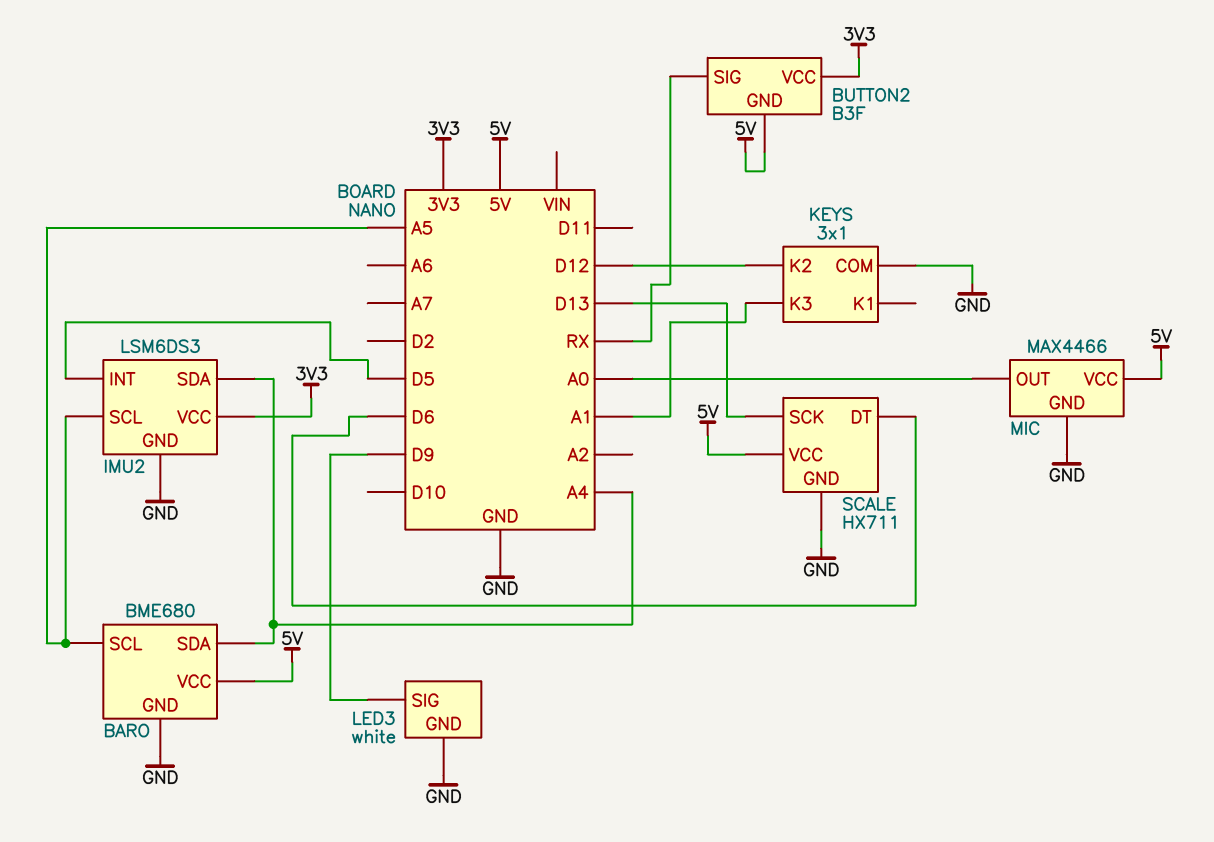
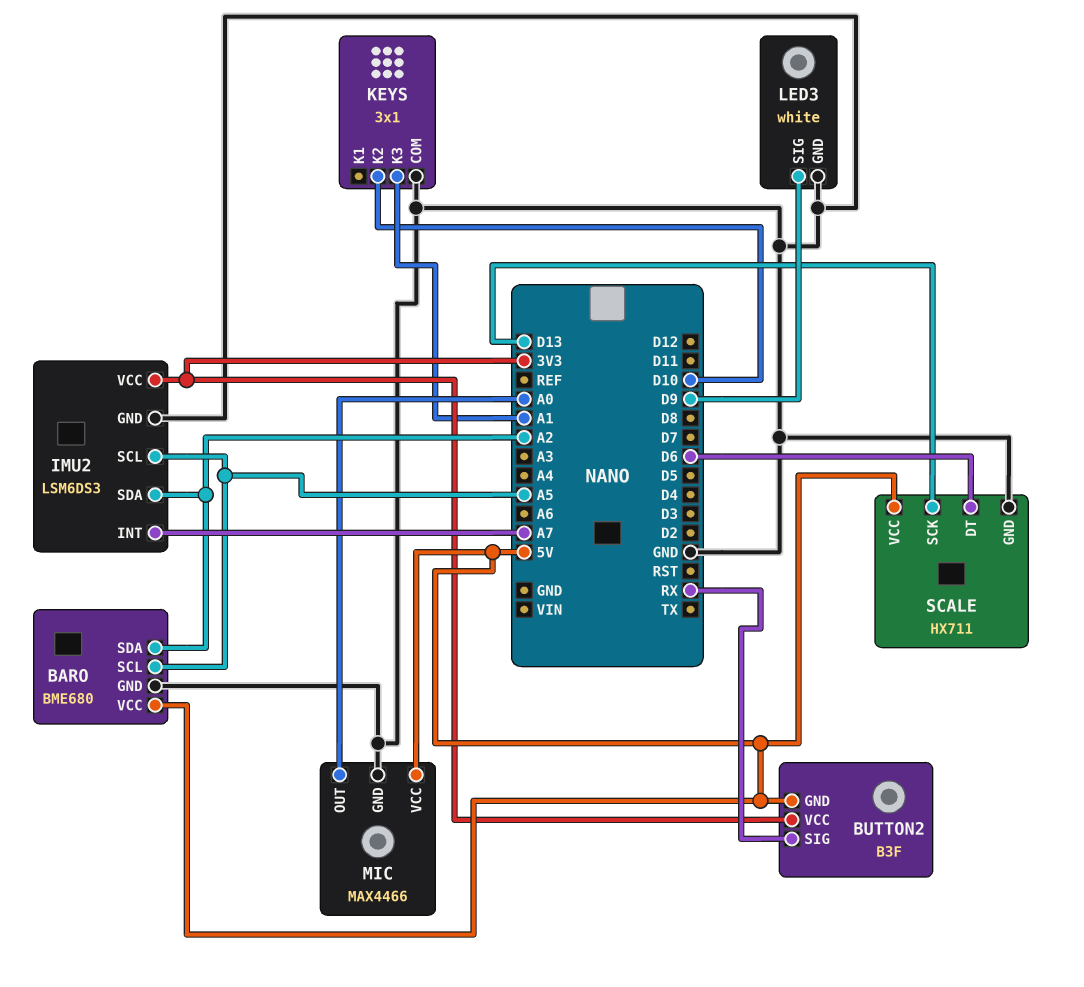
BARO pin SDA: A4 -> A2
IMU2 pin INT: D5 -> A7
IMU2 pin SDA: A4 -> A2
KEYS pin K2: D12 -> D10

